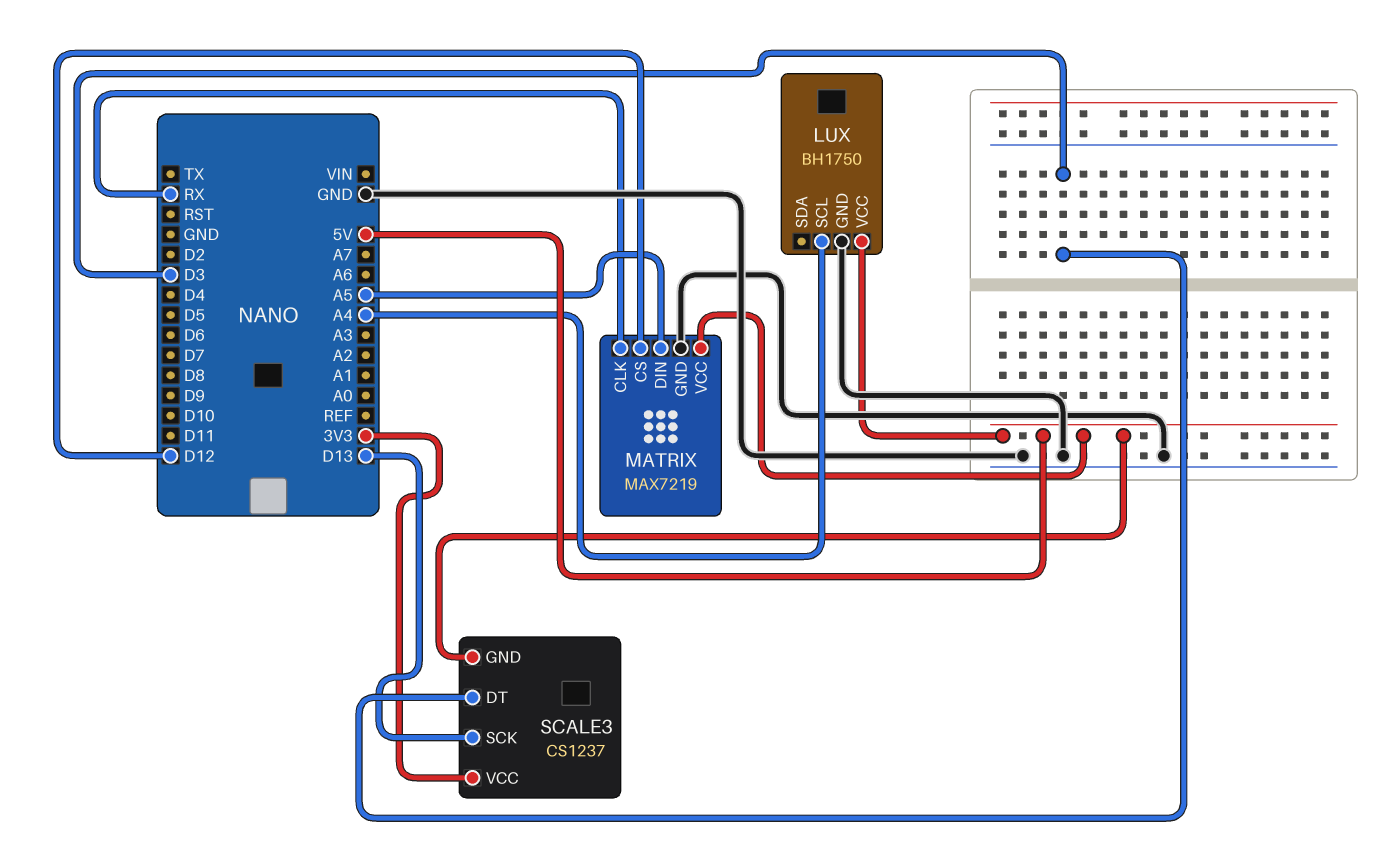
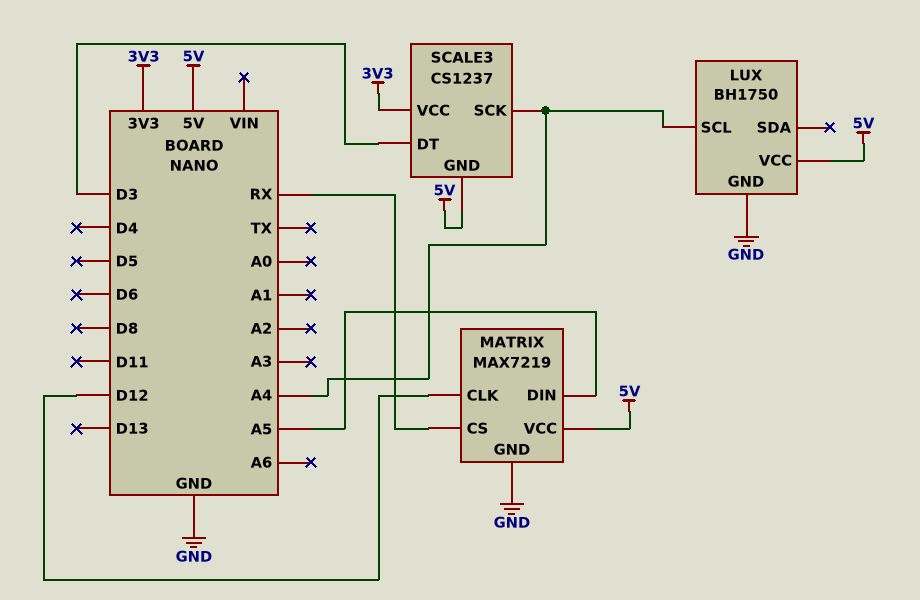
MATRIX pin CLK: RX -> D12
MATRIX pin CS: D12 -> RX
SCALE3 pin SCK: D13 -> A4

